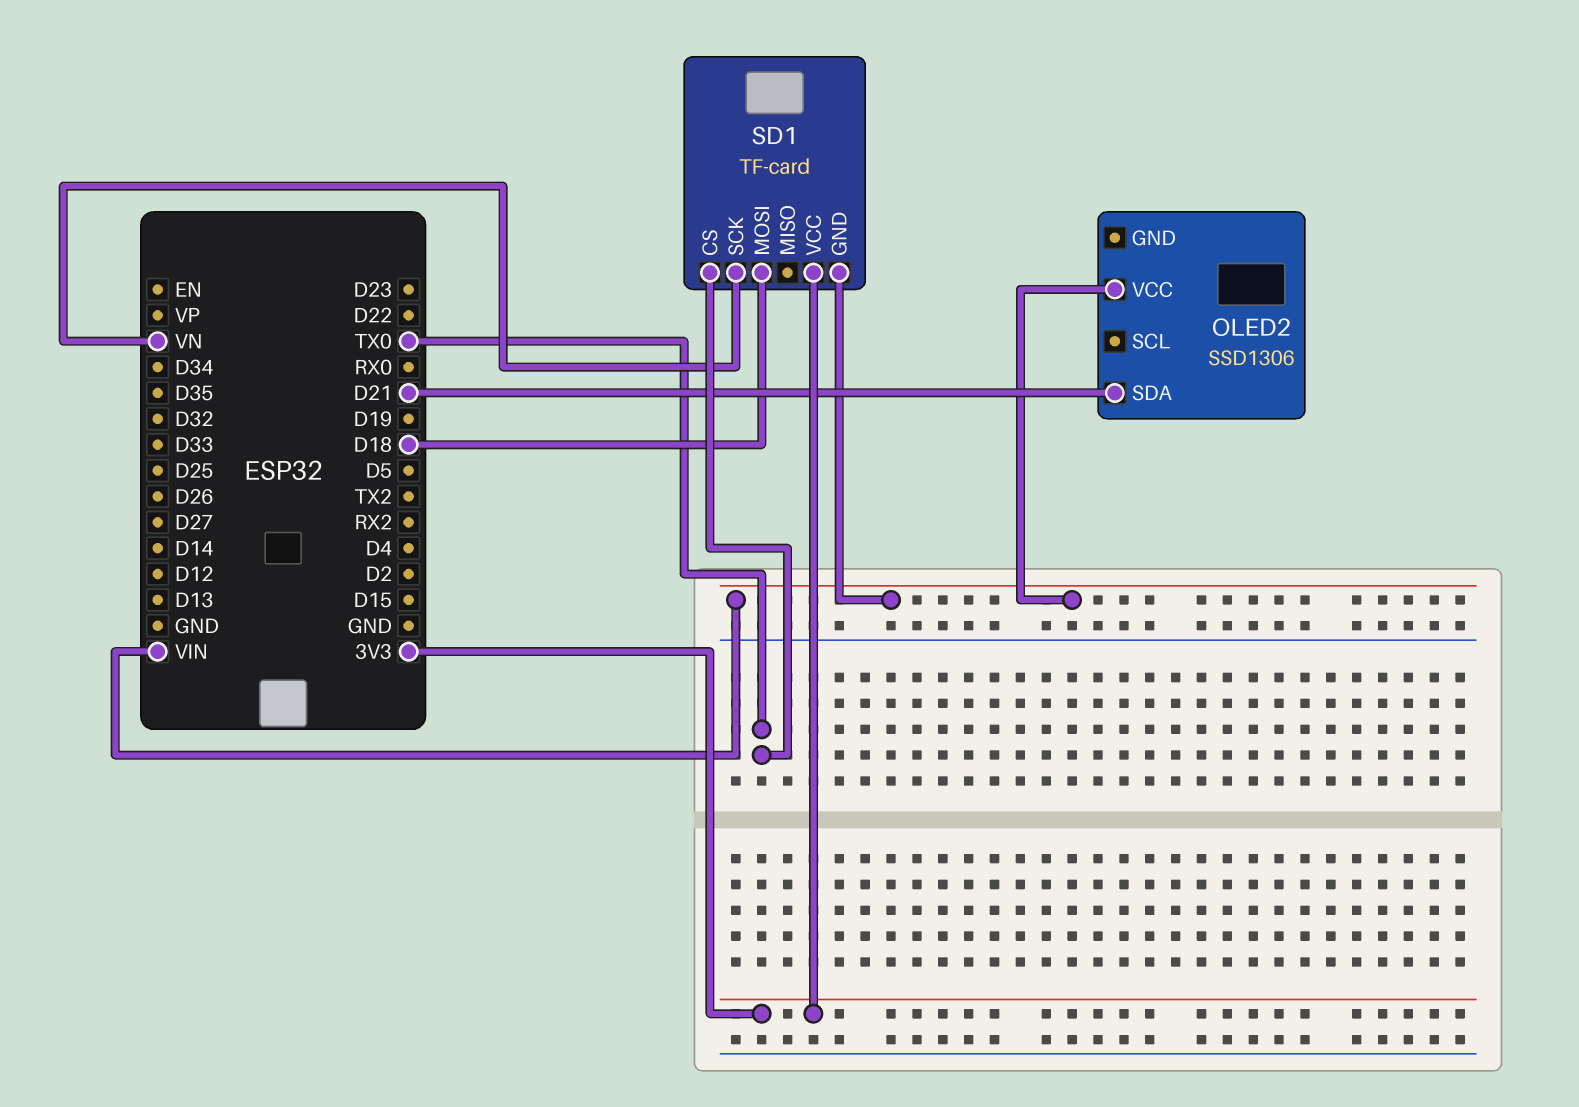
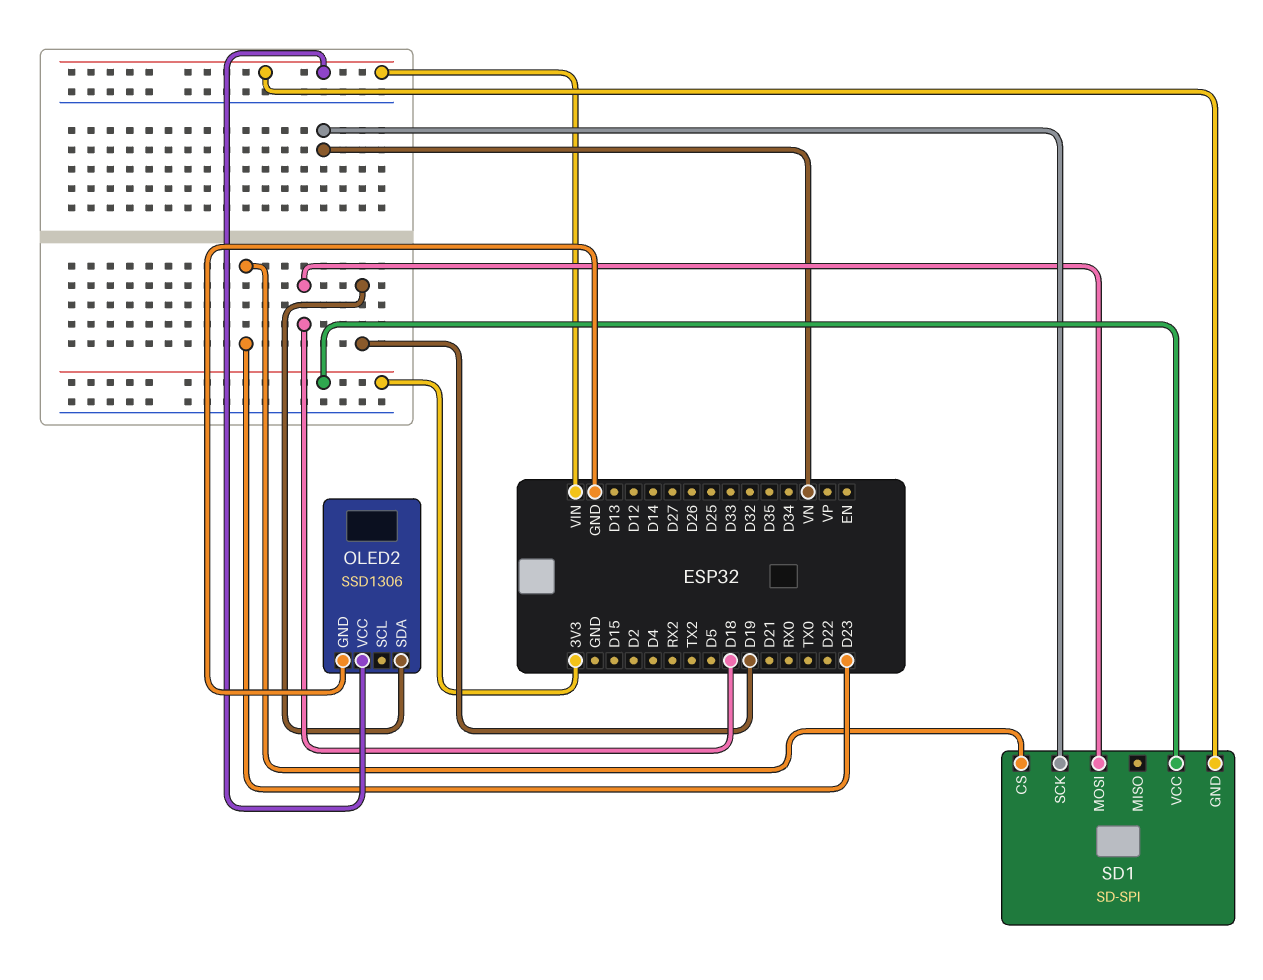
OLED2 pin GND: none -> GND
OLED2 pin SDA: D21 -> D19
SD1: TF-card -> SD-SPI
SD1 pin CS: TX0 -> D23

